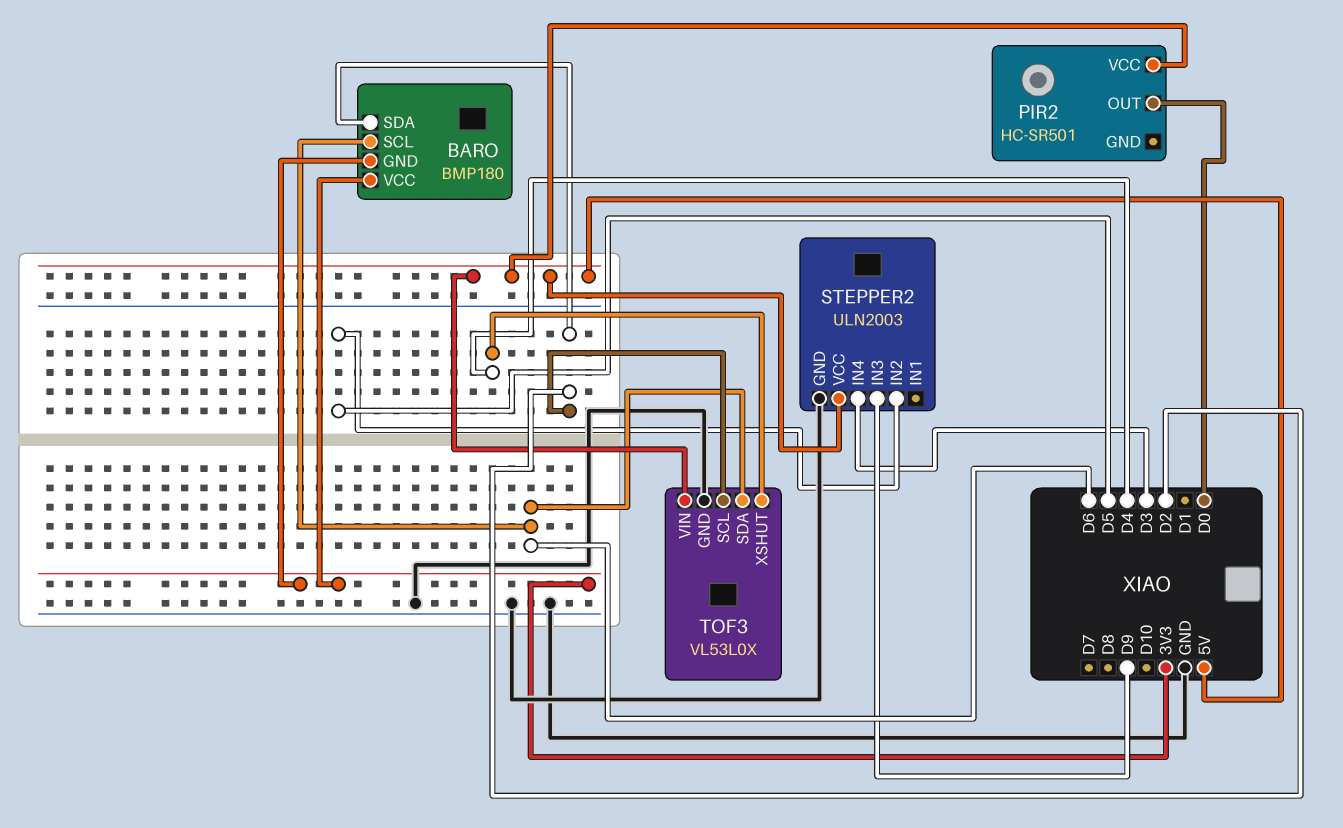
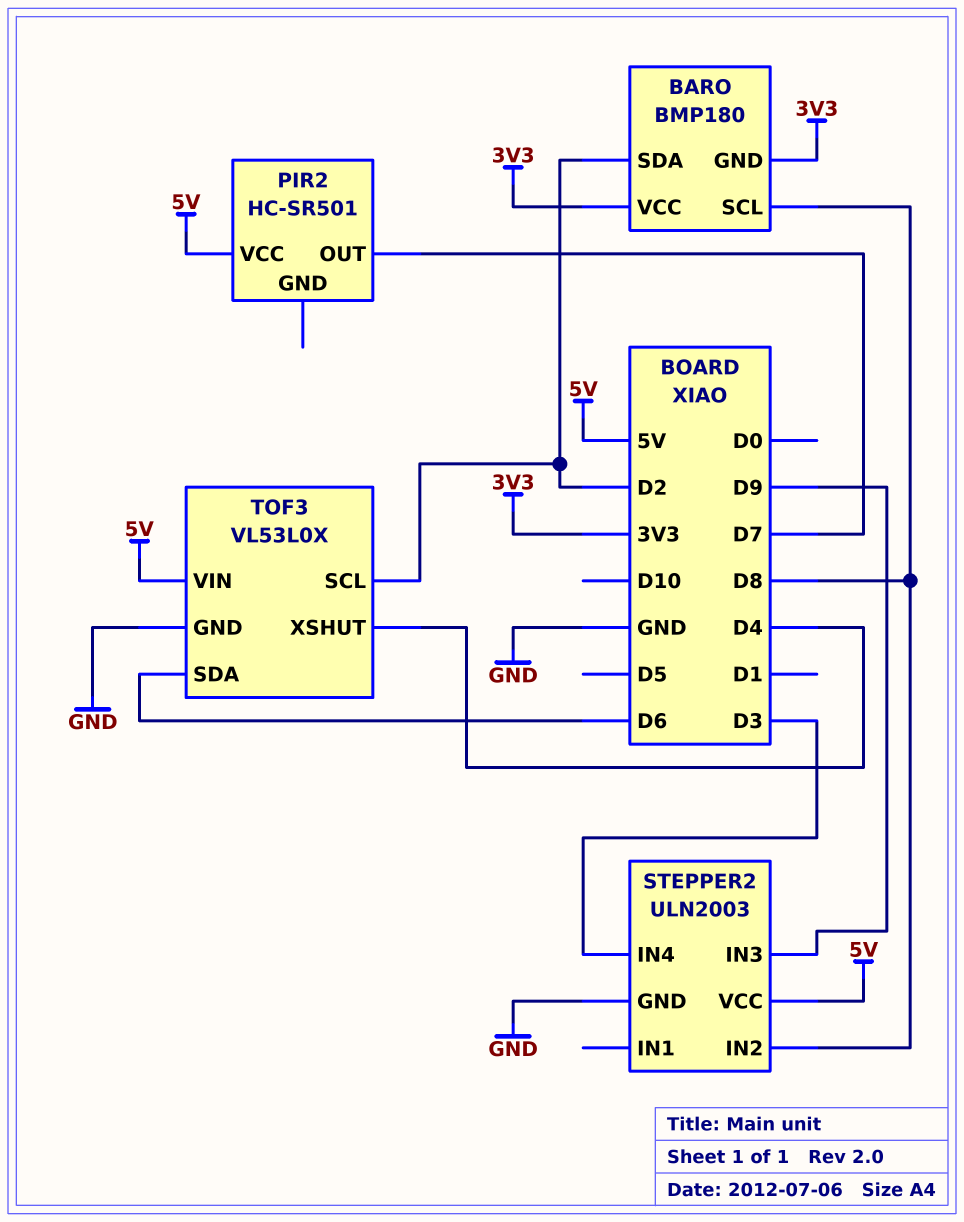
BARO pin SCL: D6 -> D8
PIR2 pin OUT: D0 -> D7
STEPPER2 pin IN2: D5 -> D8

